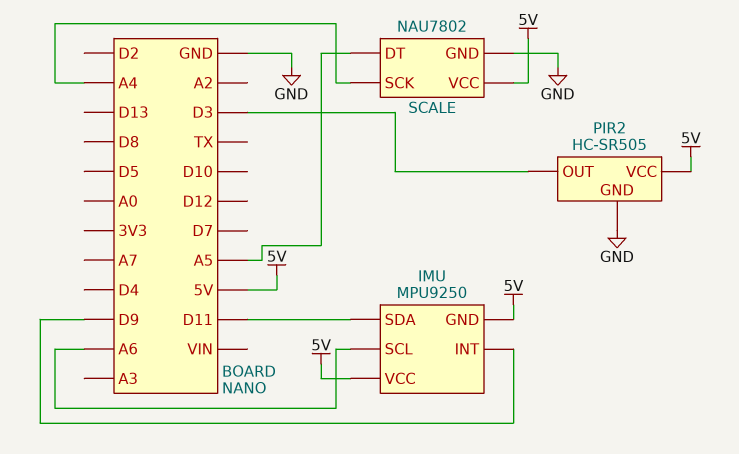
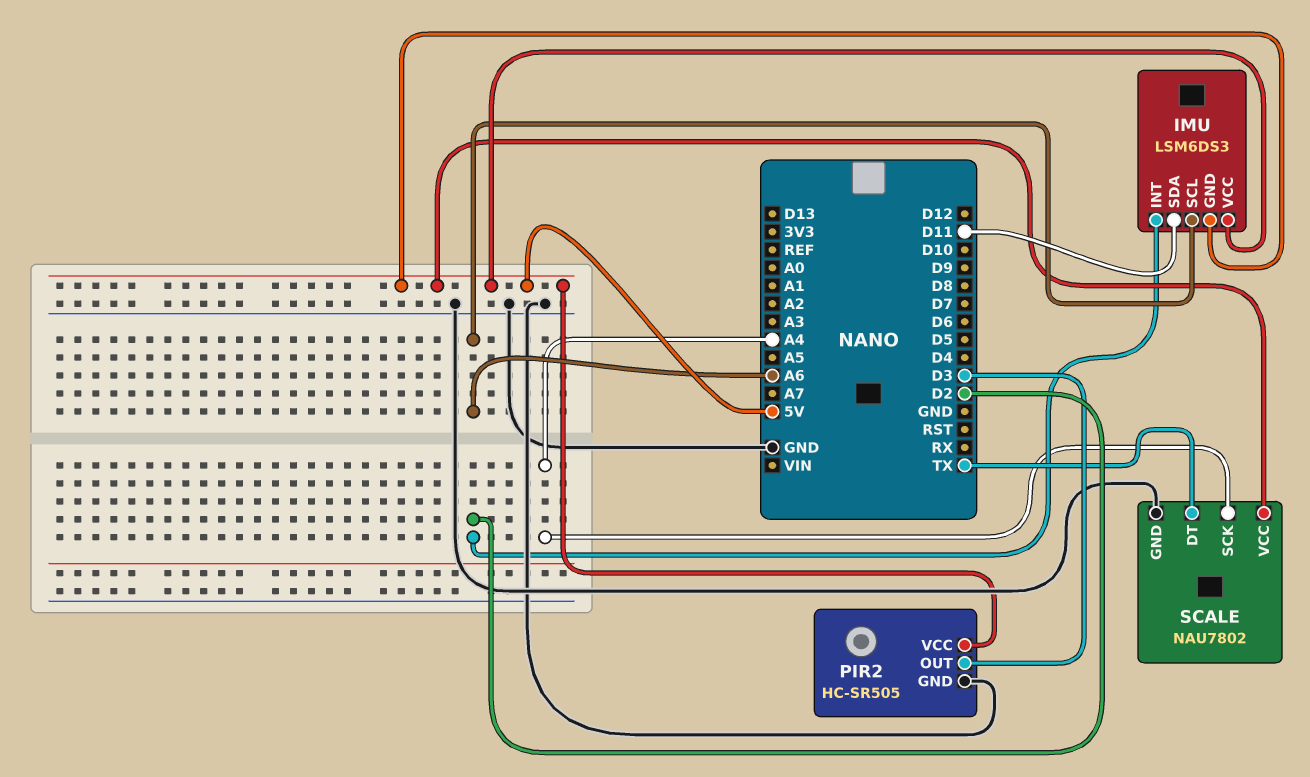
IMU: MPU9250 -> LSM6DS3
IMU pin INT: D9 -> D2
SCALE pin DT: A5 -> TX

